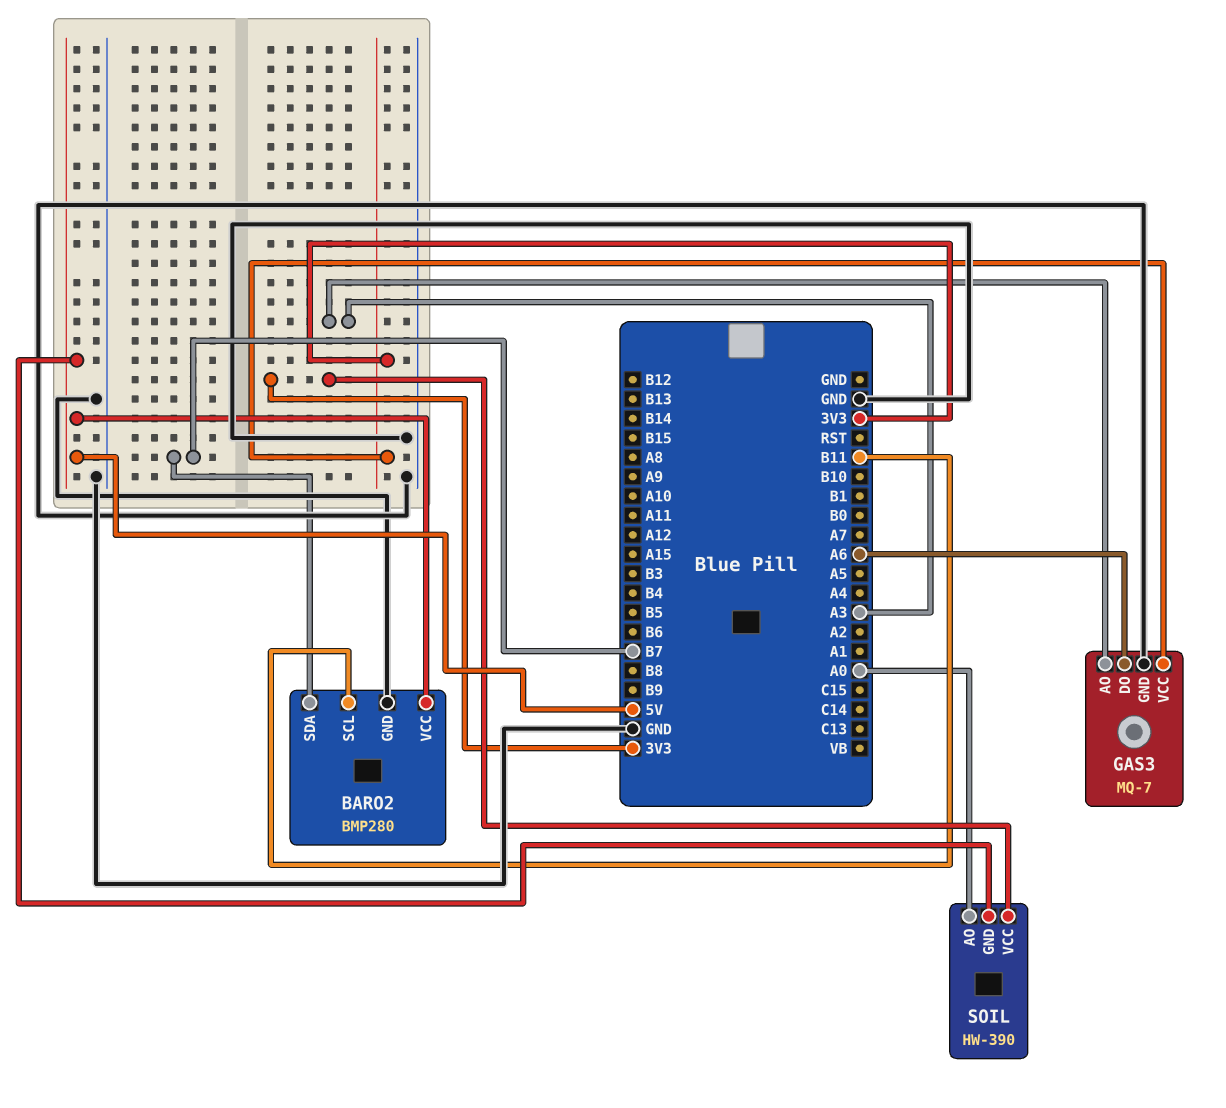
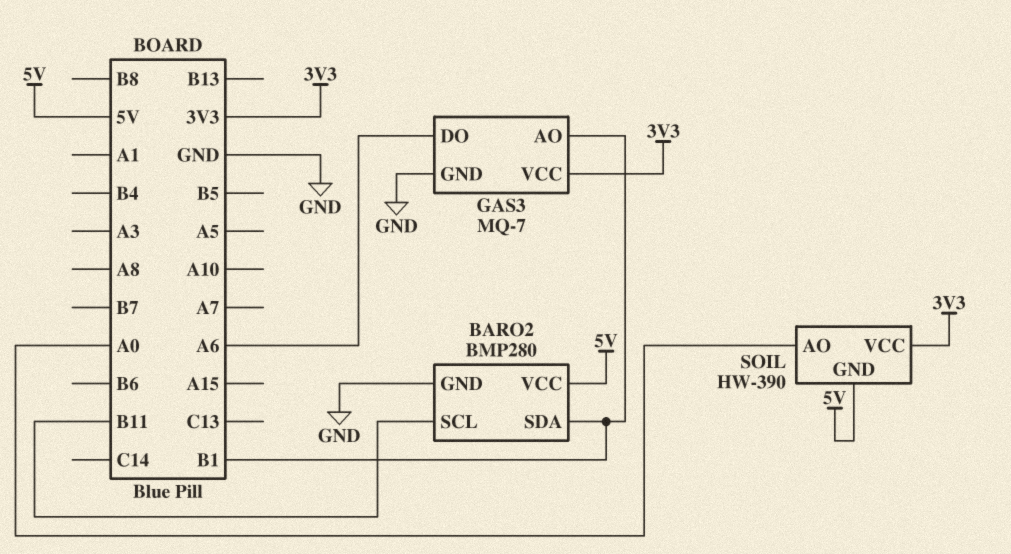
BARO2 pin SDA: B7 -> B1
GAS3 pin AO: A3 -> B1

